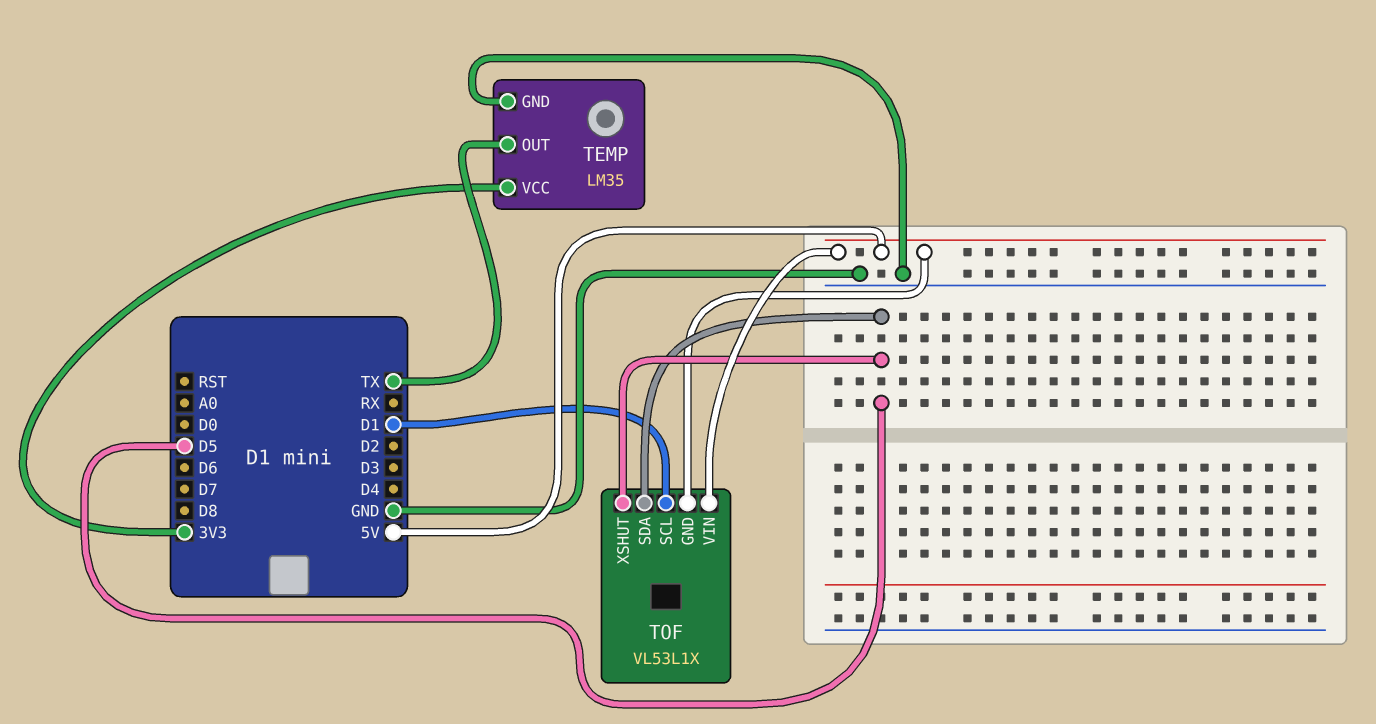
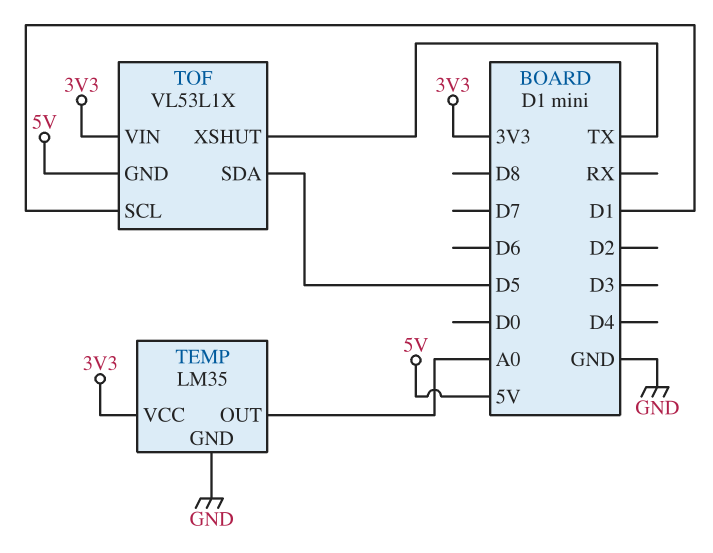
TEMP pin OUT: TX -> A0
TOF pin VIN: 5V -> 3V3
TOF pin XSHUT: D5 -> TX

